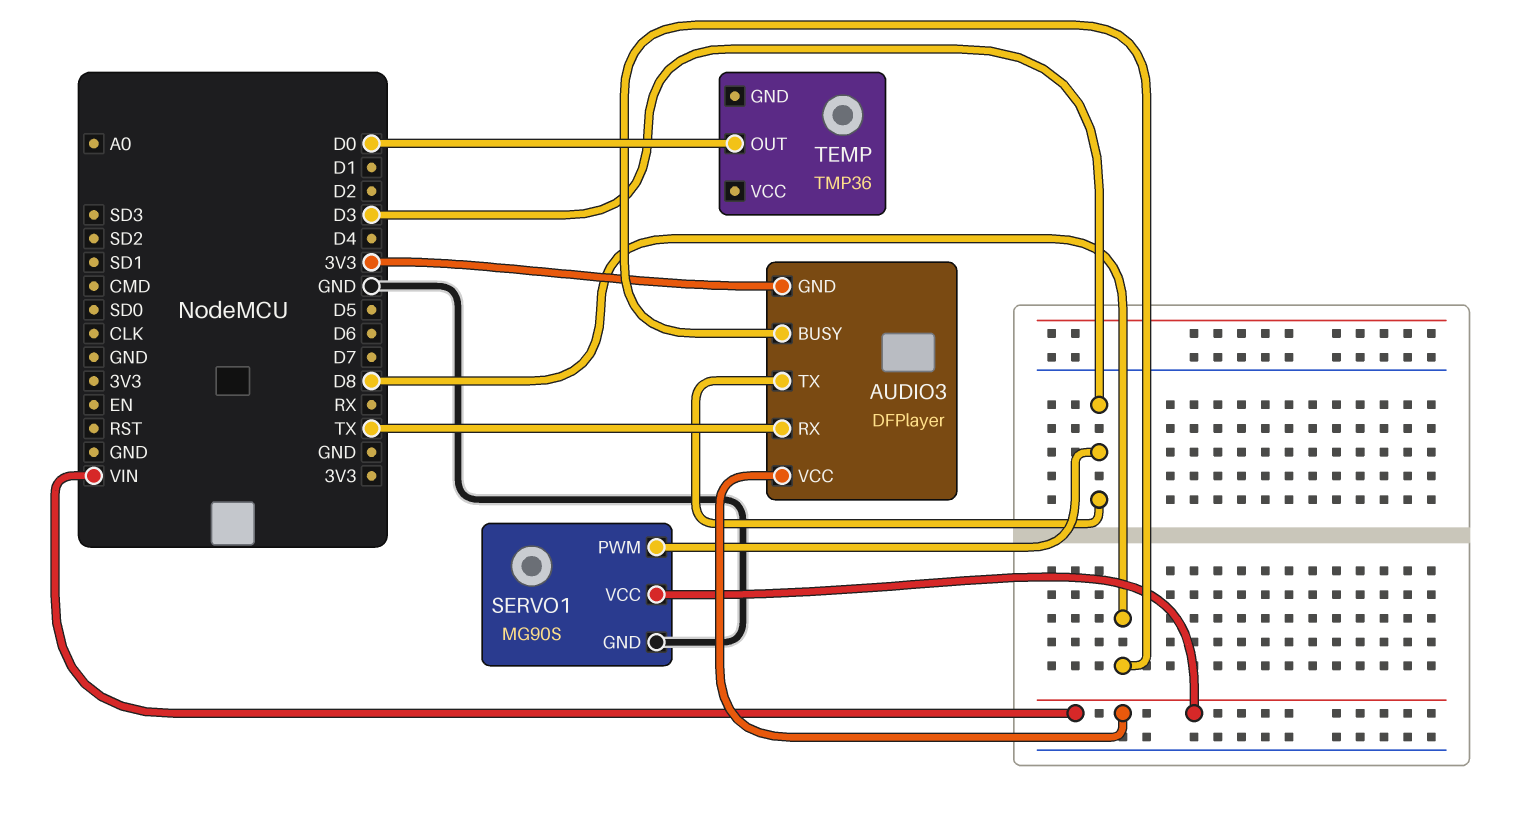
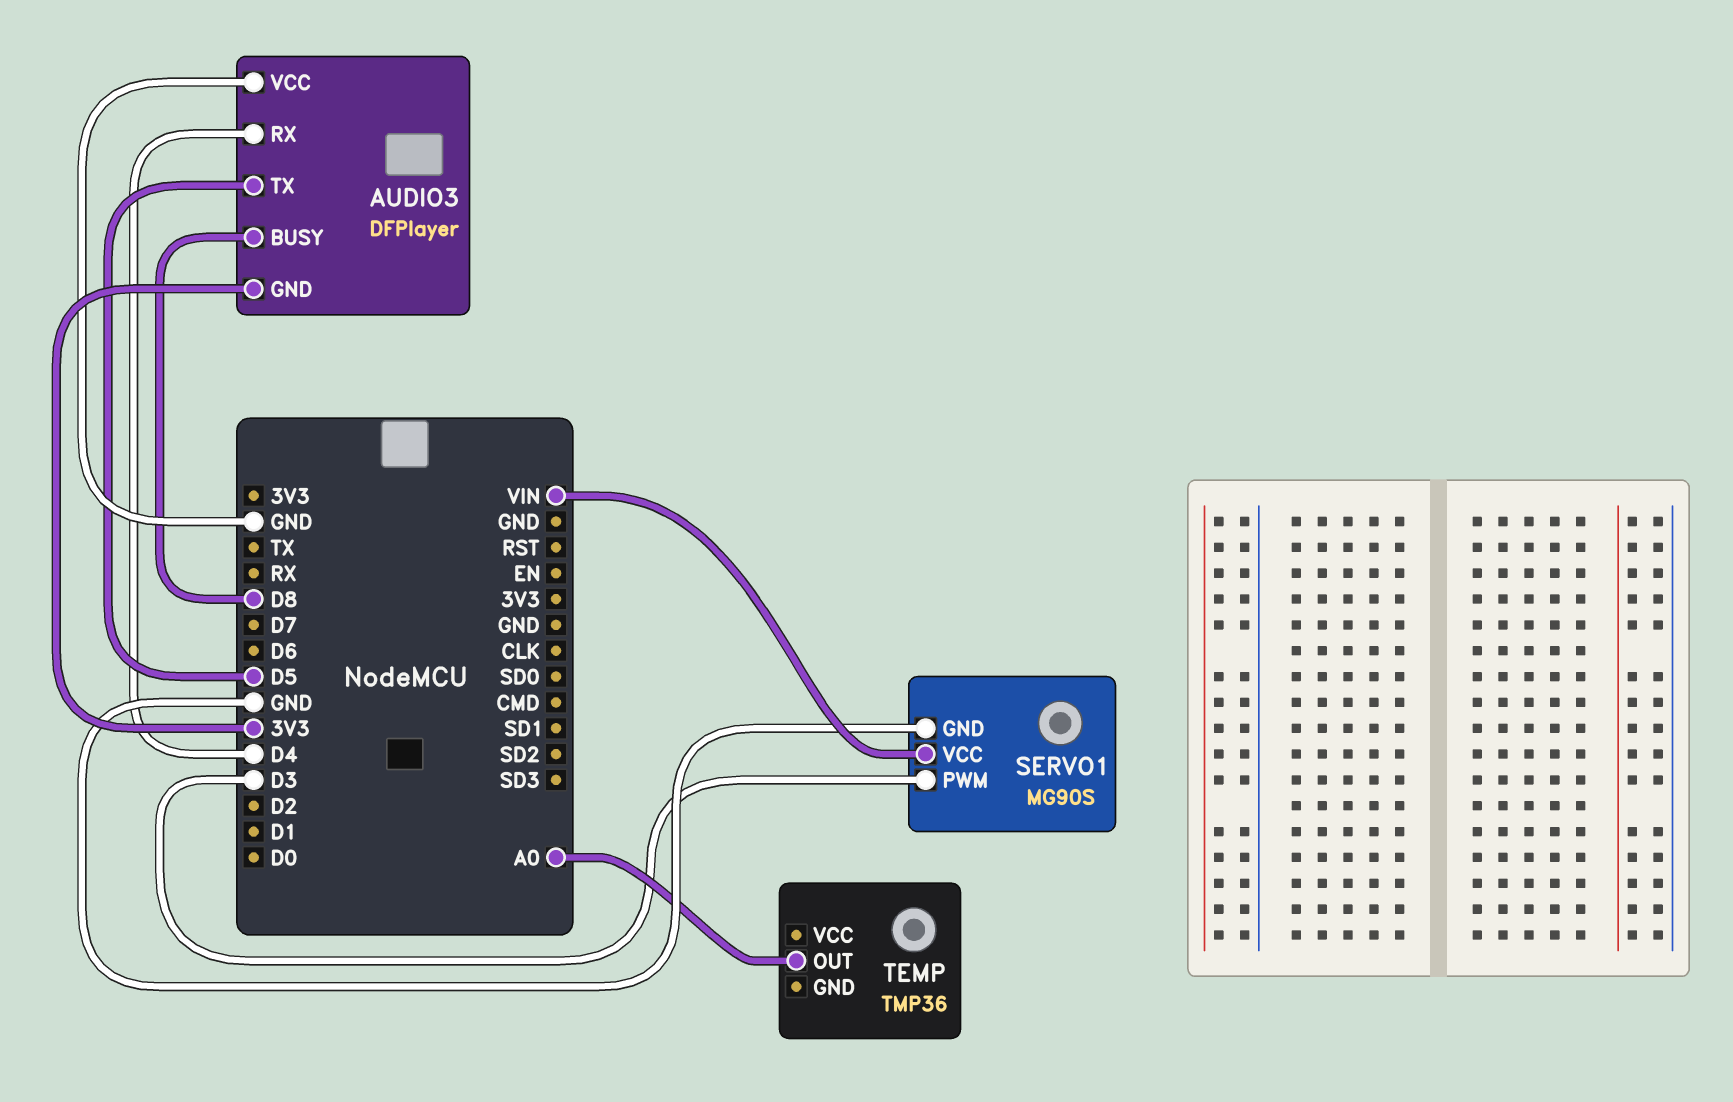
AUDIO3 pin RX: TX -> D4
AUDIO3 pin TX: D3 -> D5
AUDIO3 pin VCC: VIN -> GND
TEMP pin OUT: D0 -> A0

